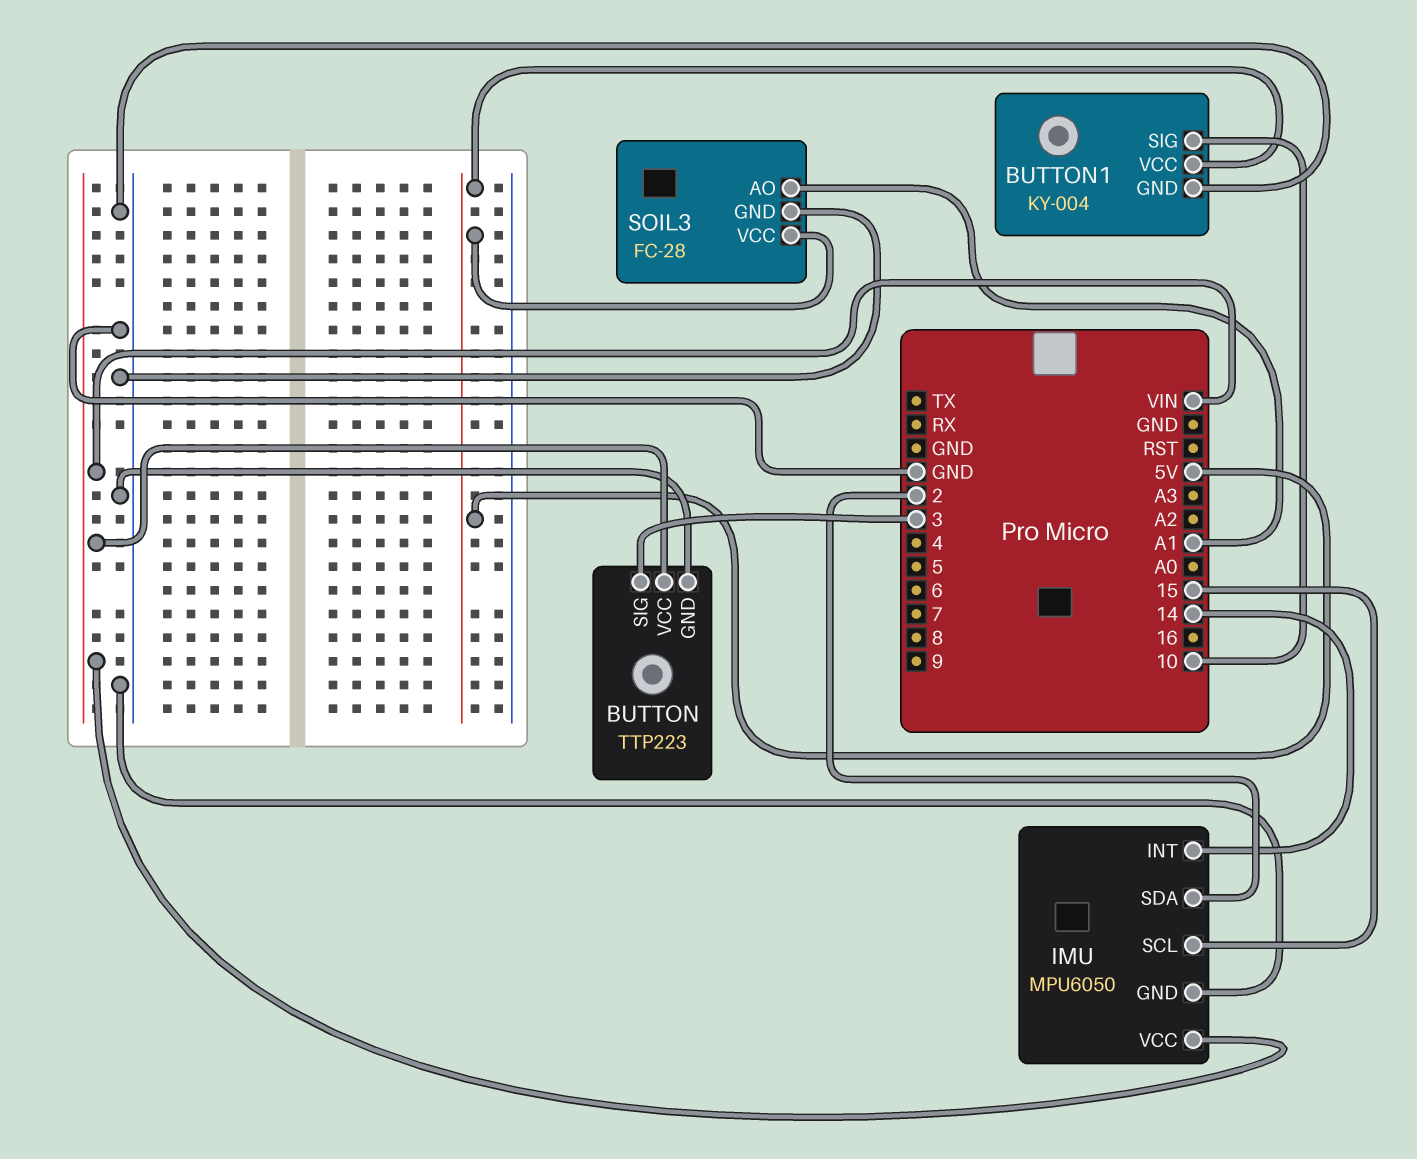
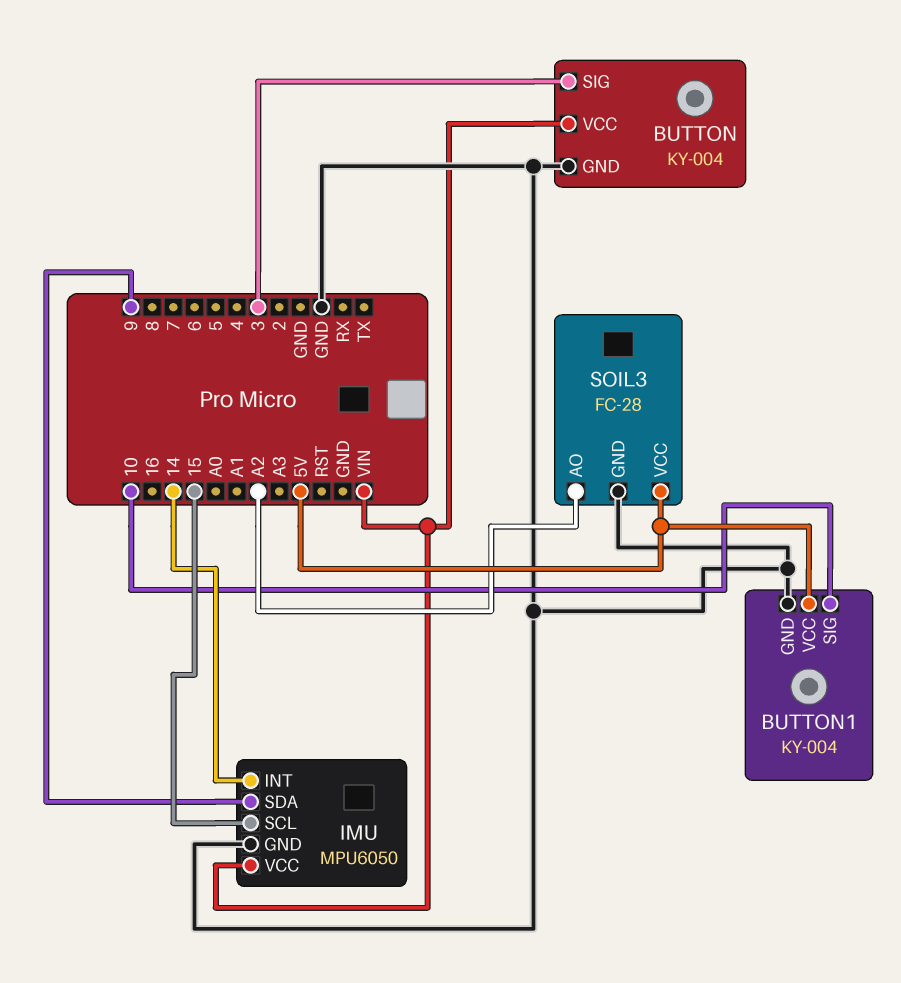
BUTTON: TTP223 -> KY-004
IMU pin SDA: 2 -> 9
SOIL3 pin AO: A1 -> A2

